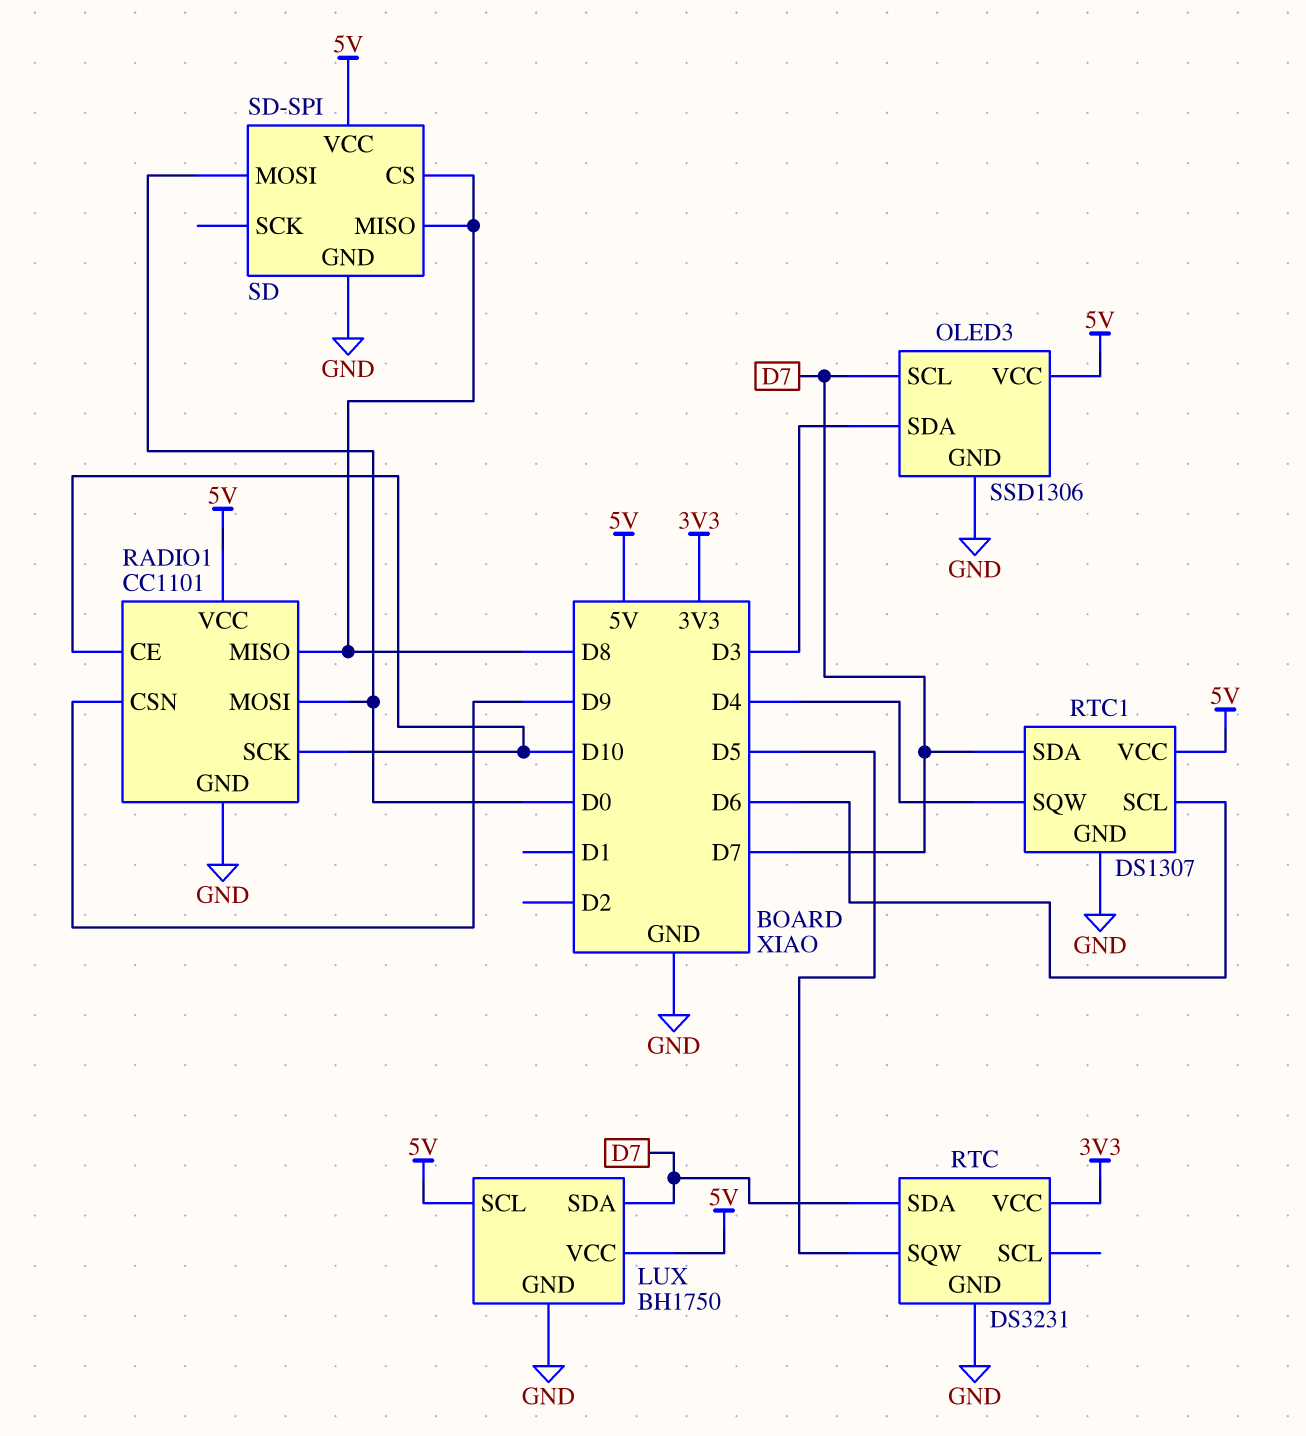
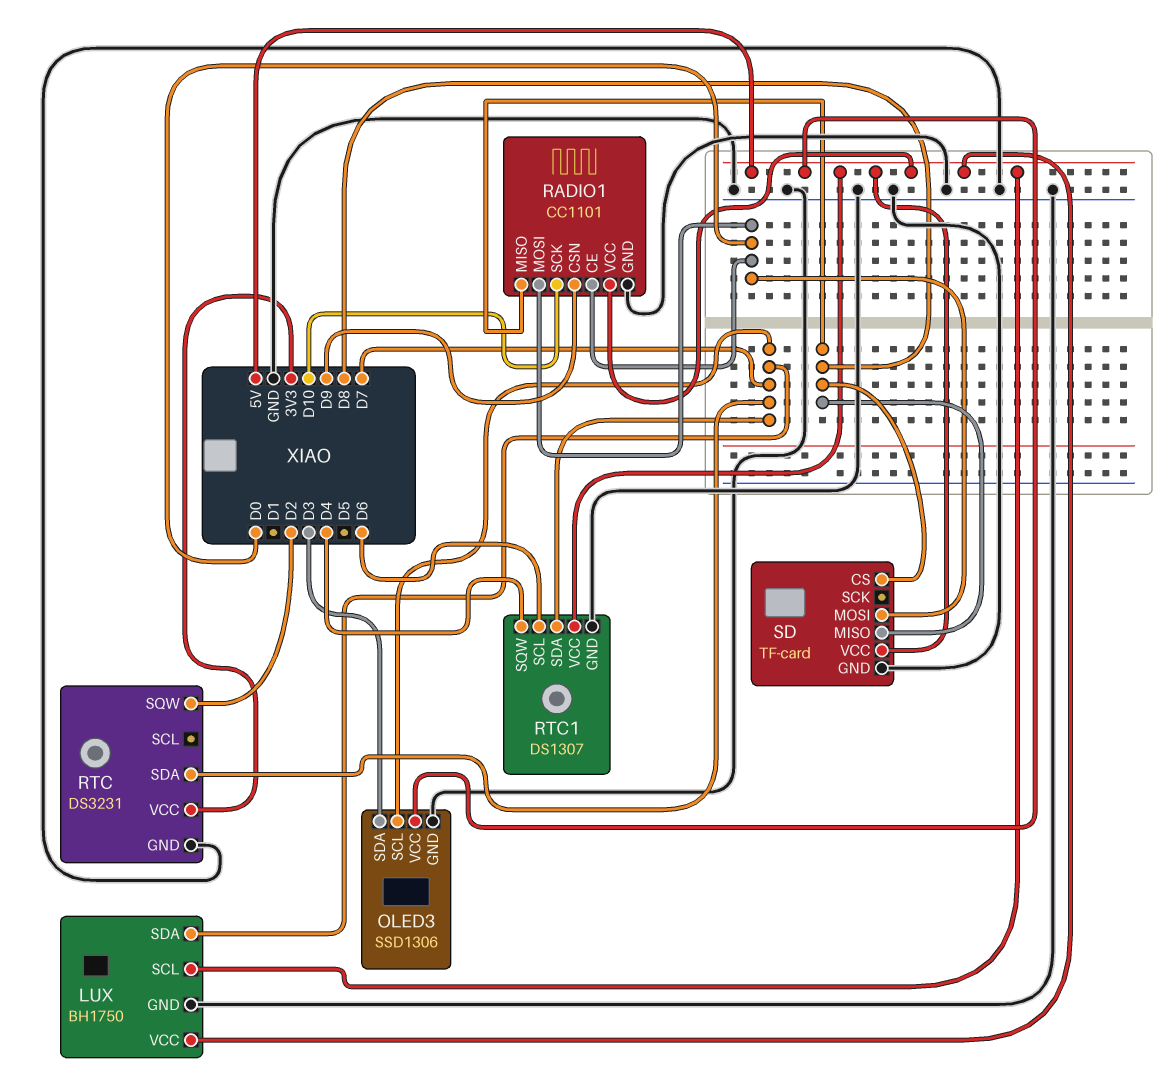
RADIO1 pin CE: D10 -> D0
RTC pin SQW: D5 -> D2
SD: SD-SPI -> TF-card

